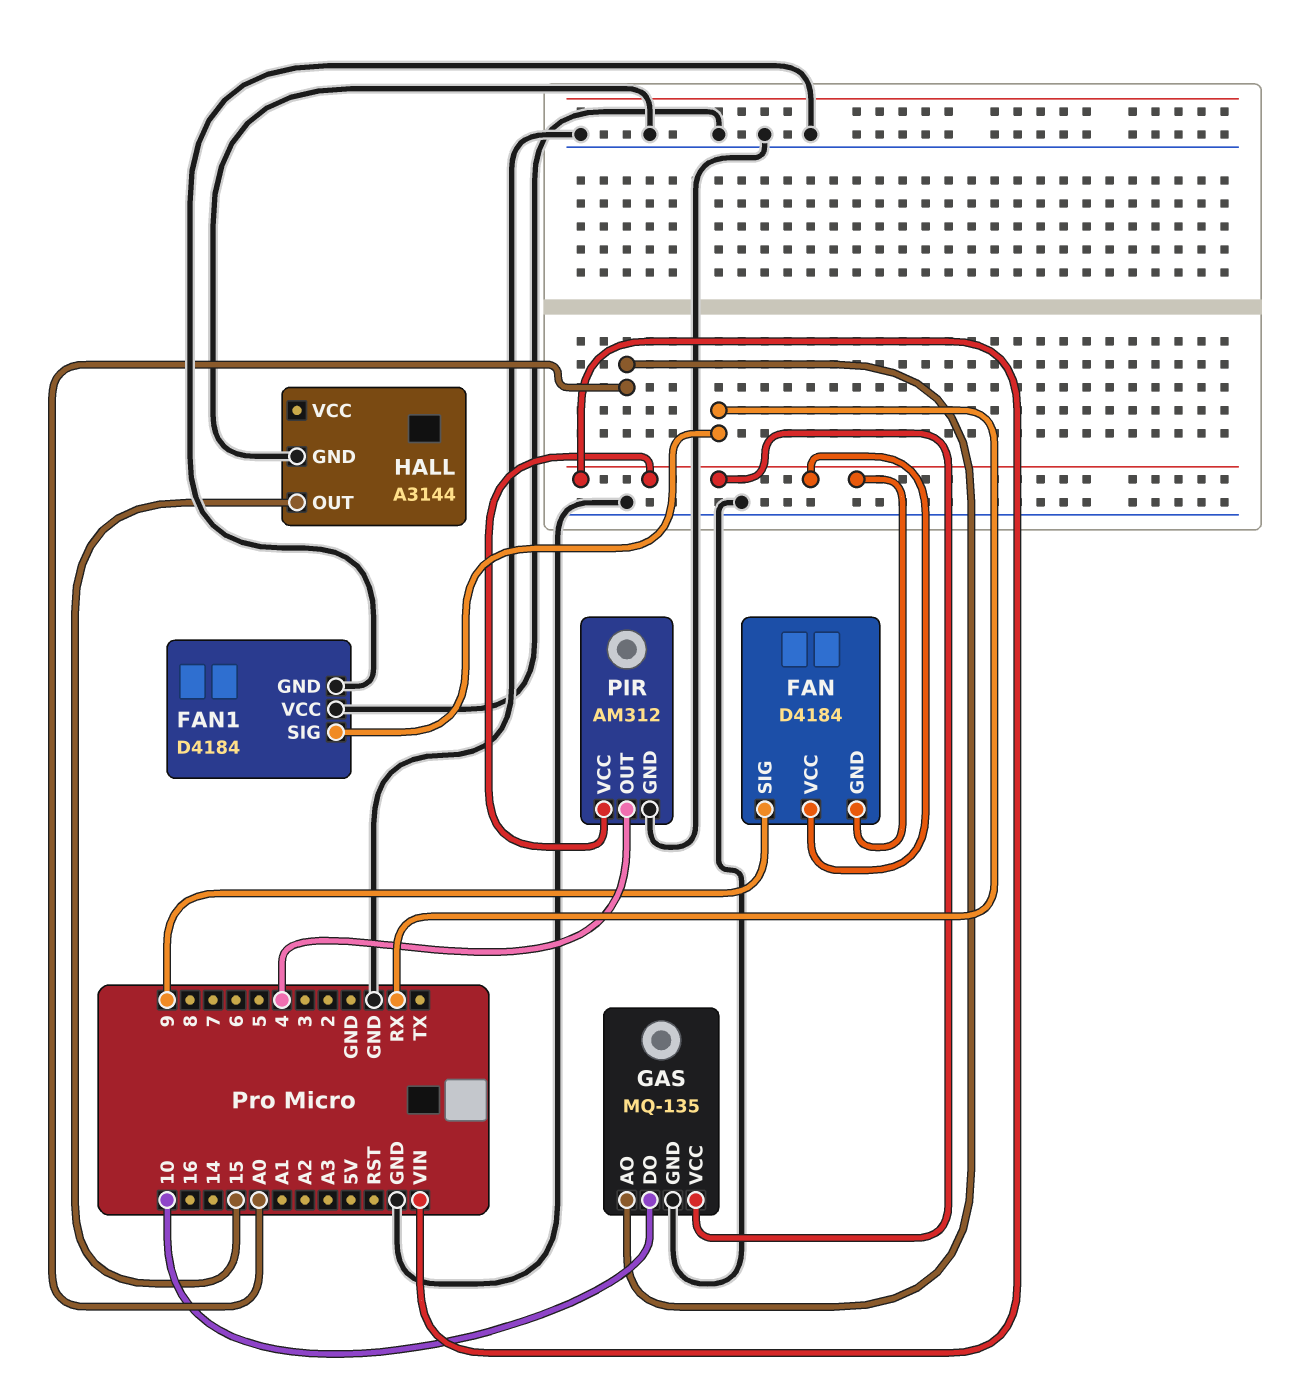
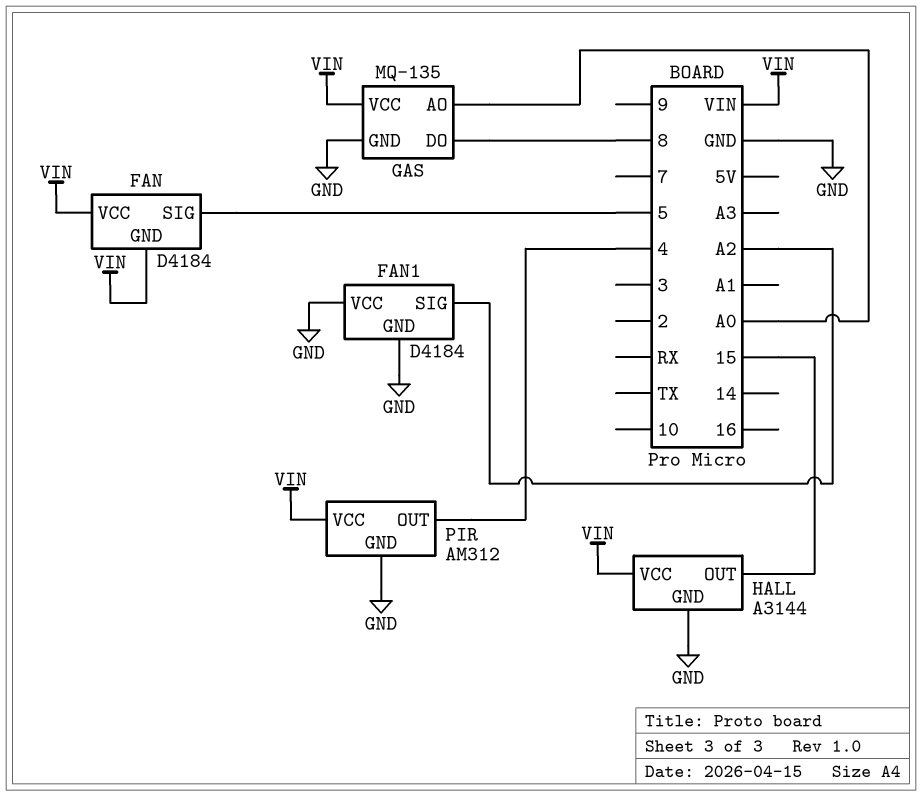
FAN pin SIG: 9 -> 5
FAN1 pin SIG: RX -> A2
GAS pin DO: 10 -> 8
HALL pin VCC: none -> VIN

